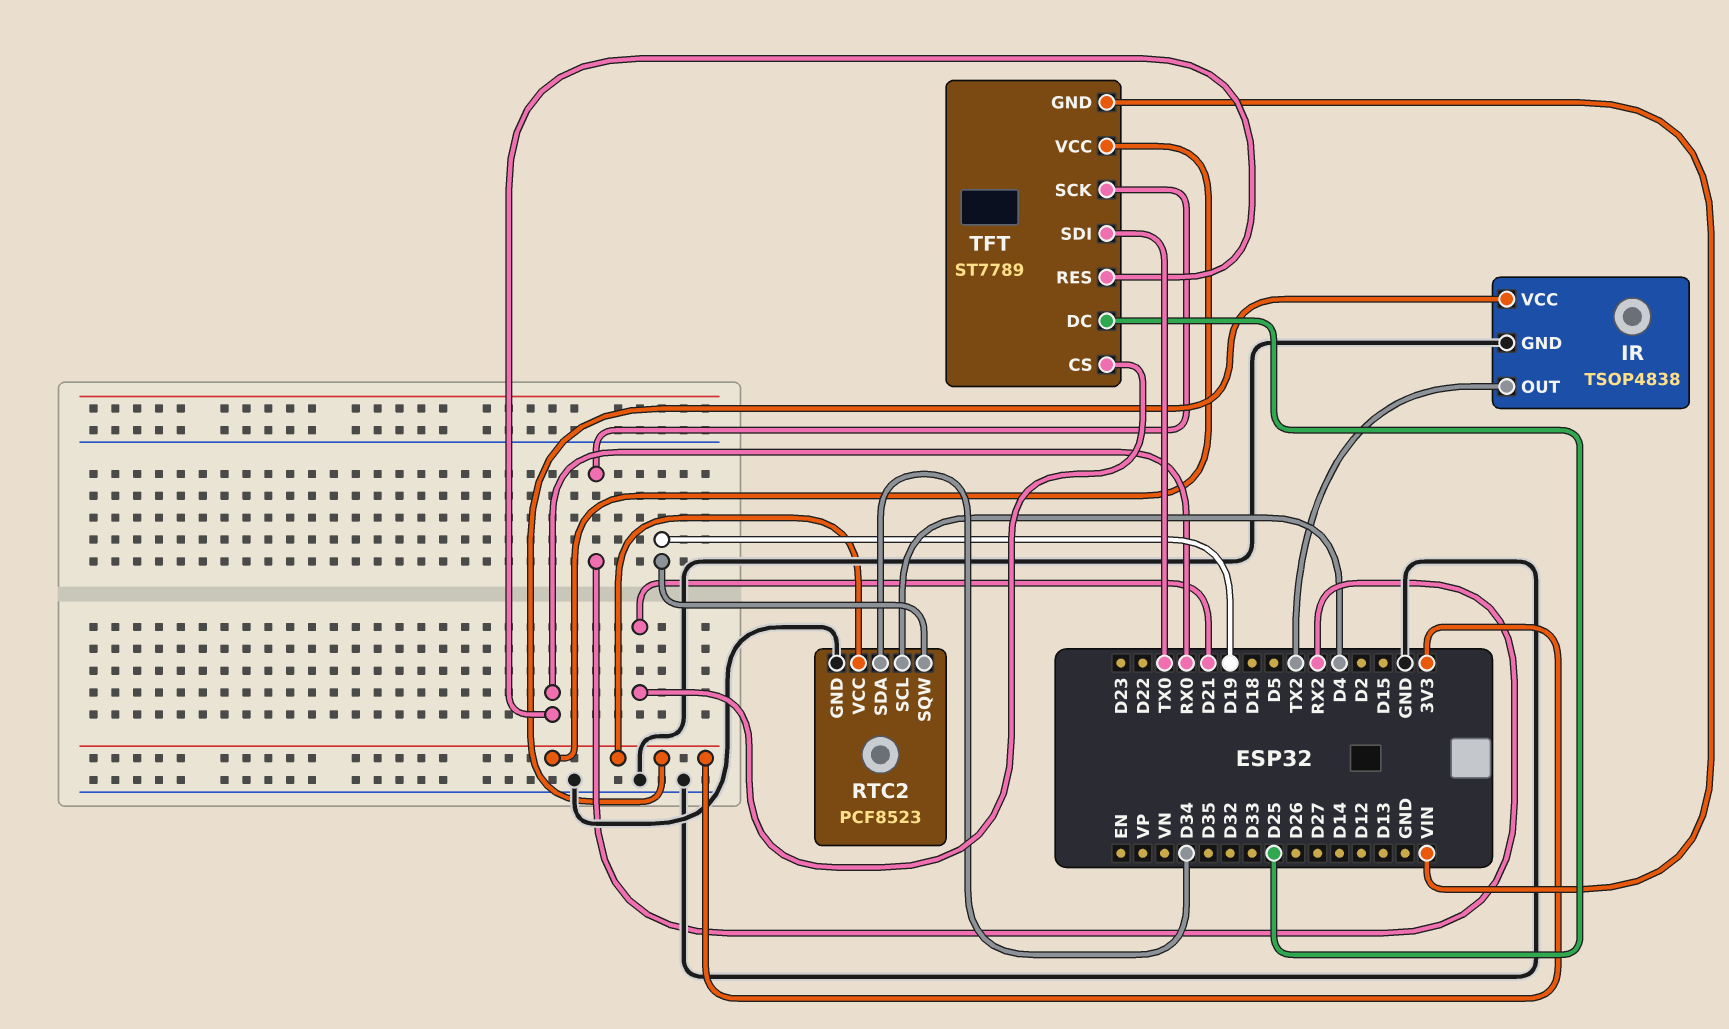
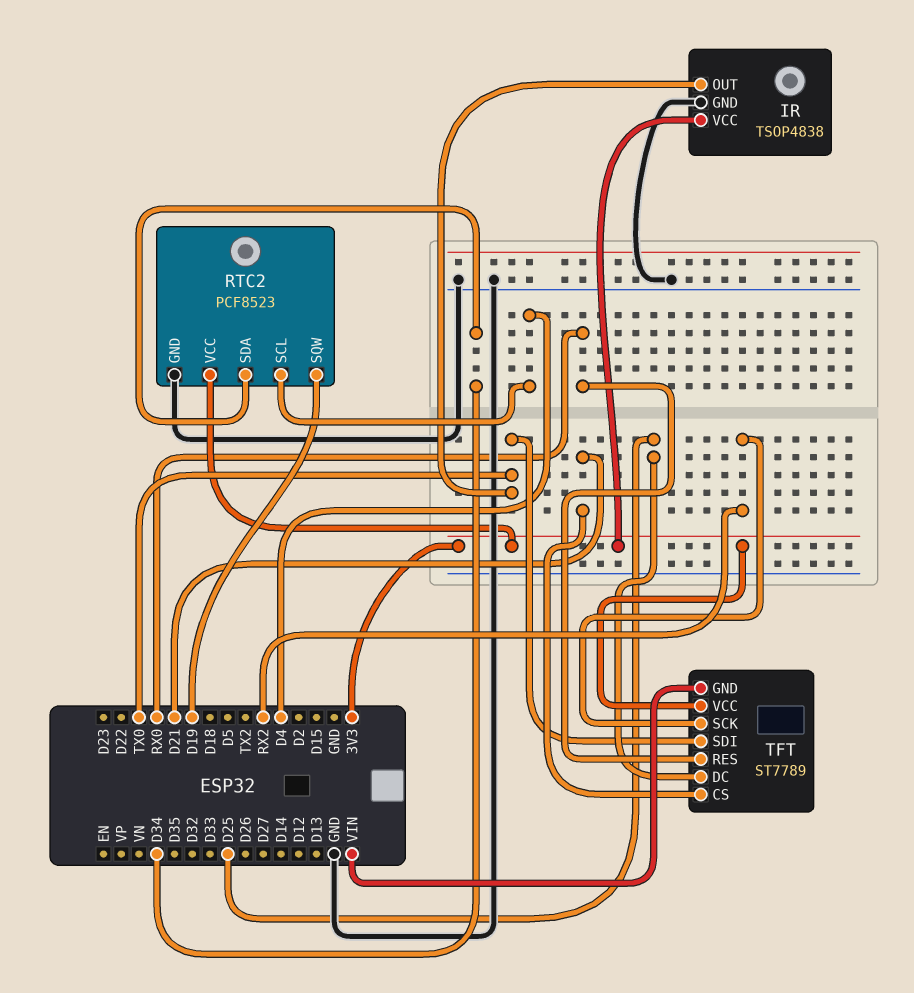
IR pin OUT: TX2 -> TX0

